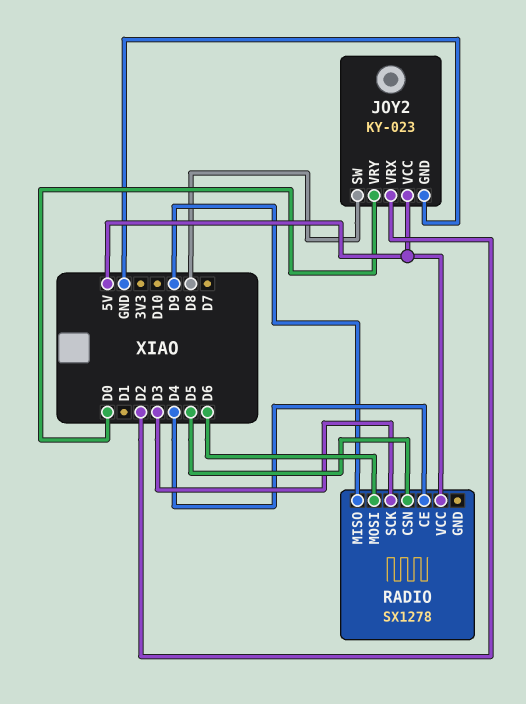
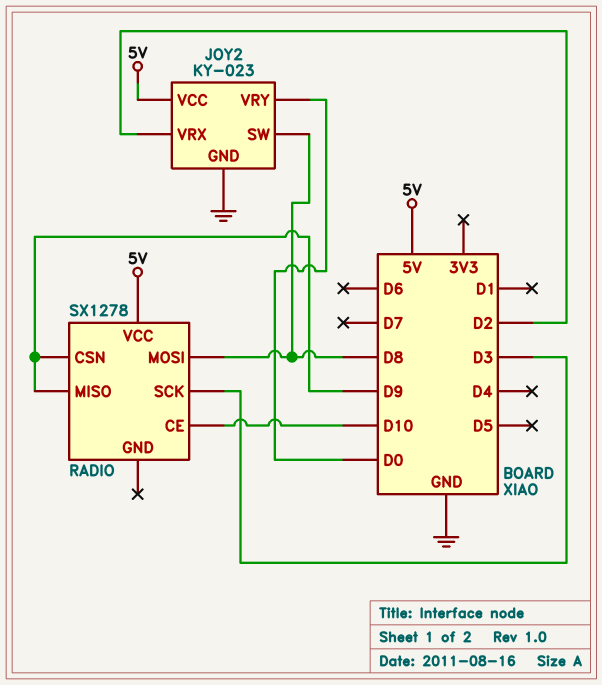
RADIO pin CE: D4 -> D10
RADIO pin CSN: D5 -> D9
RADIO pin MOSI: D6 -> D8

